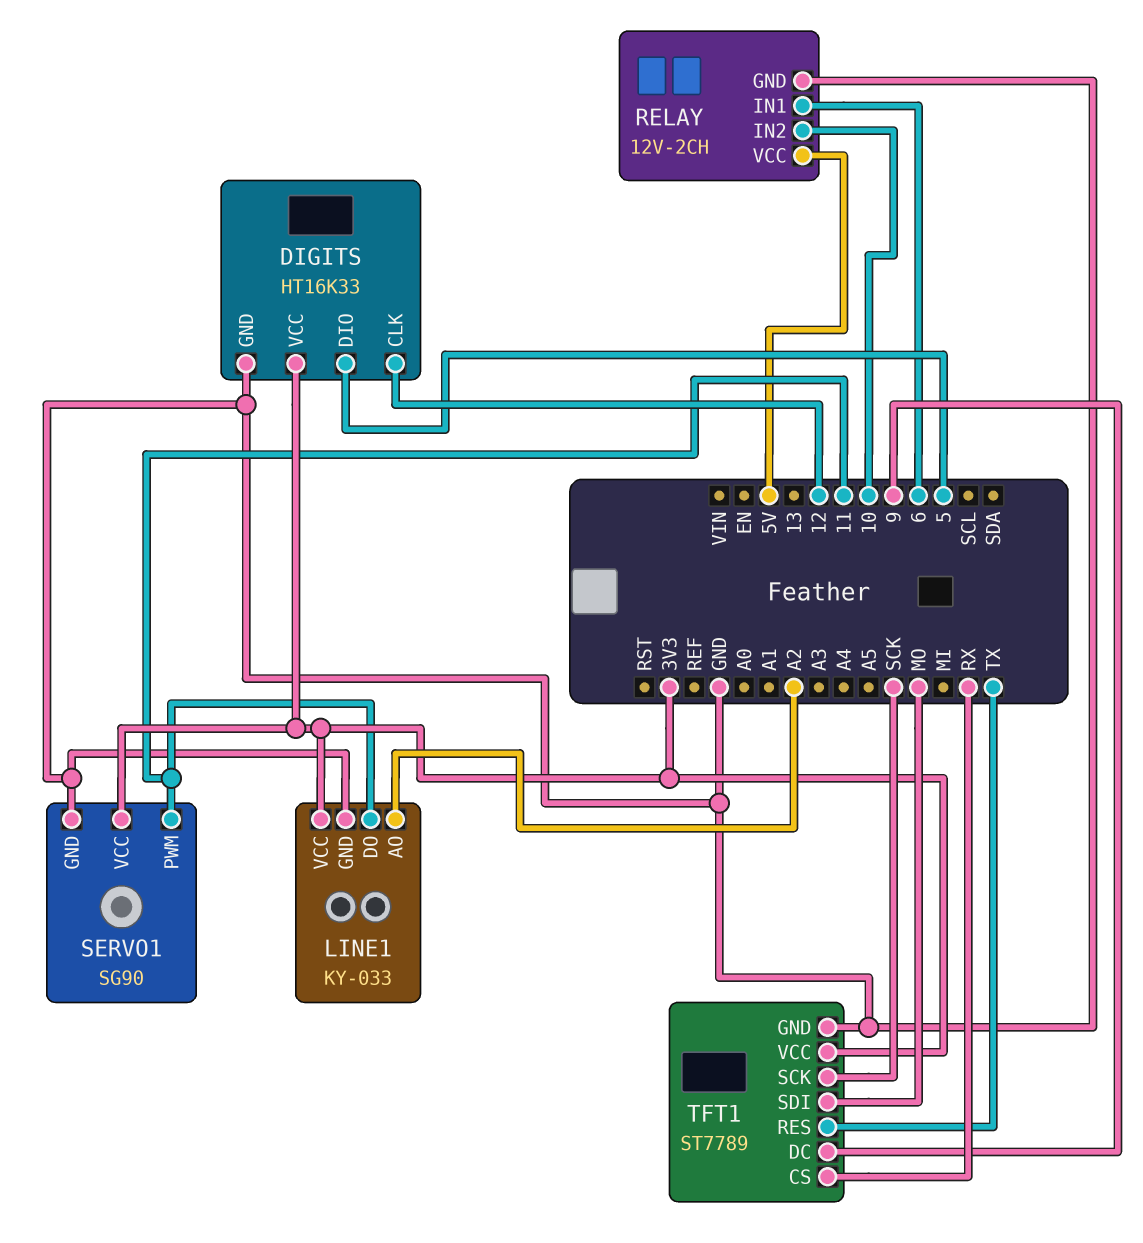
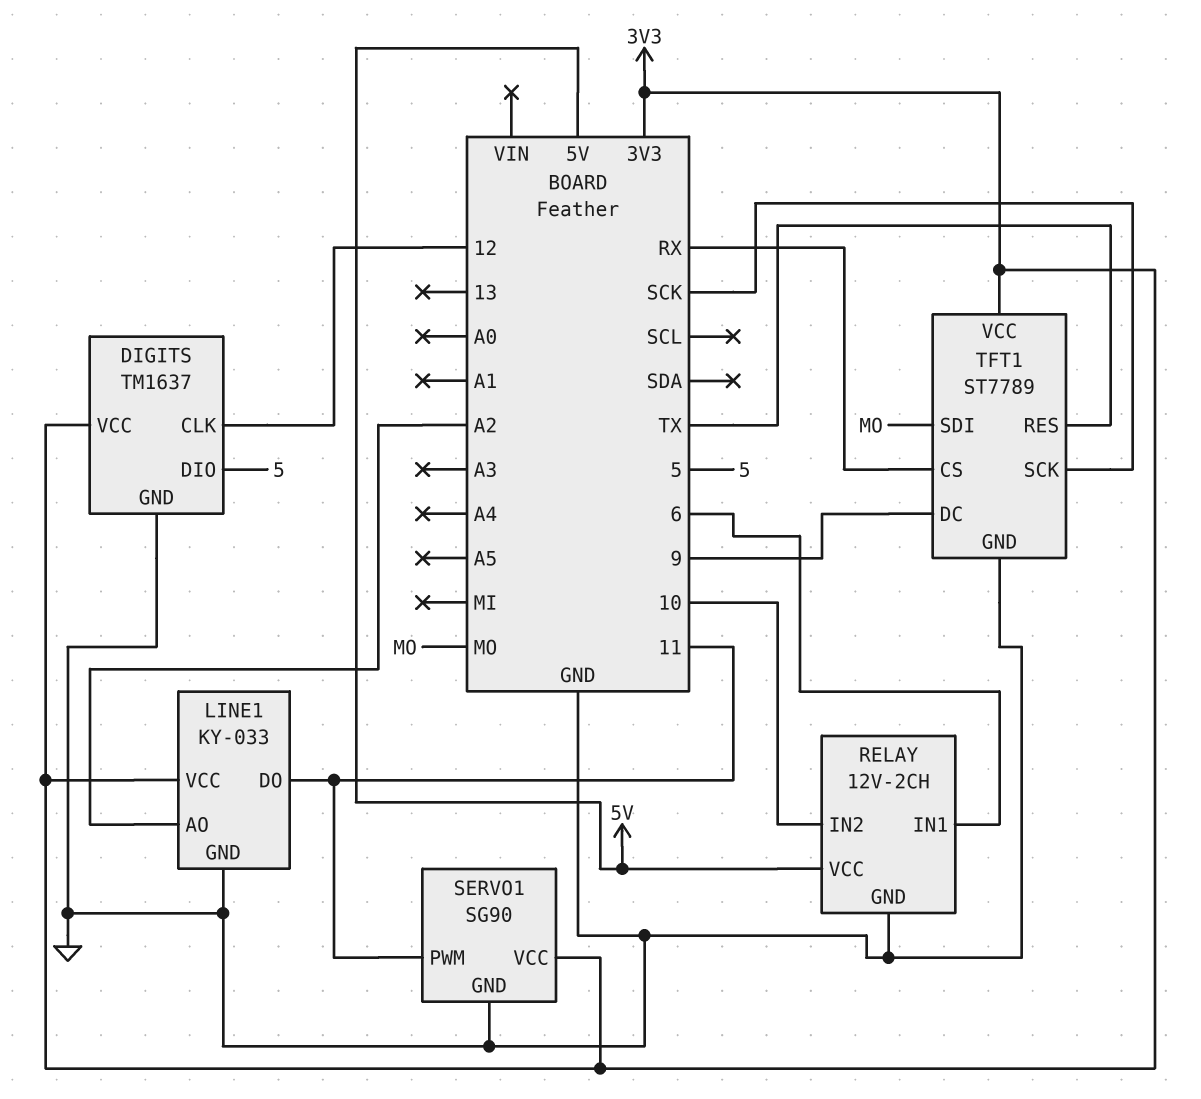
DIGITS: HT16K33 -> TM1637

